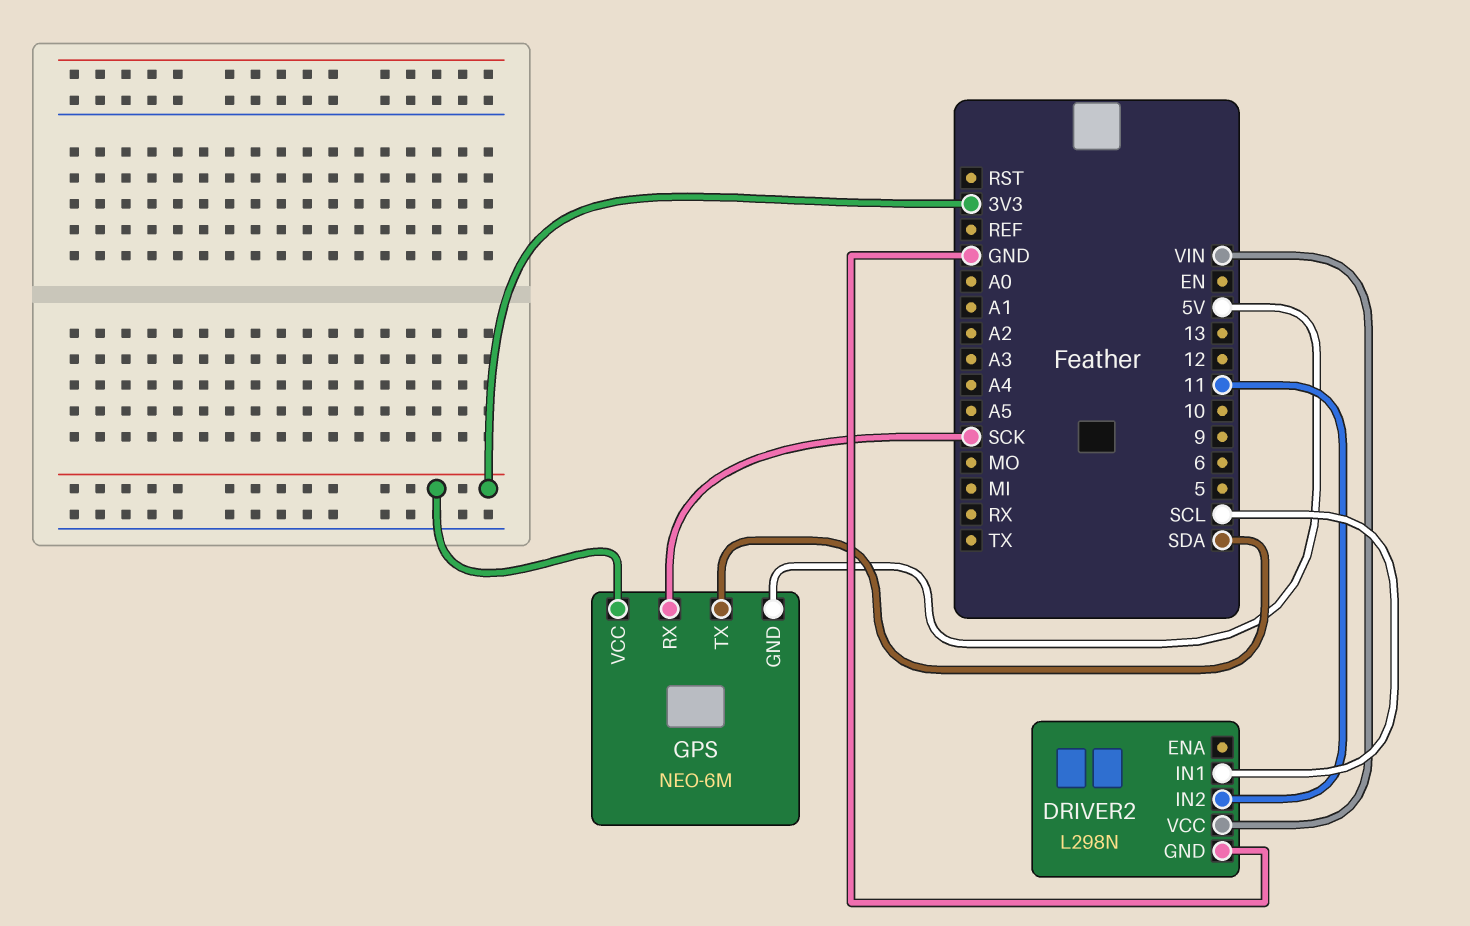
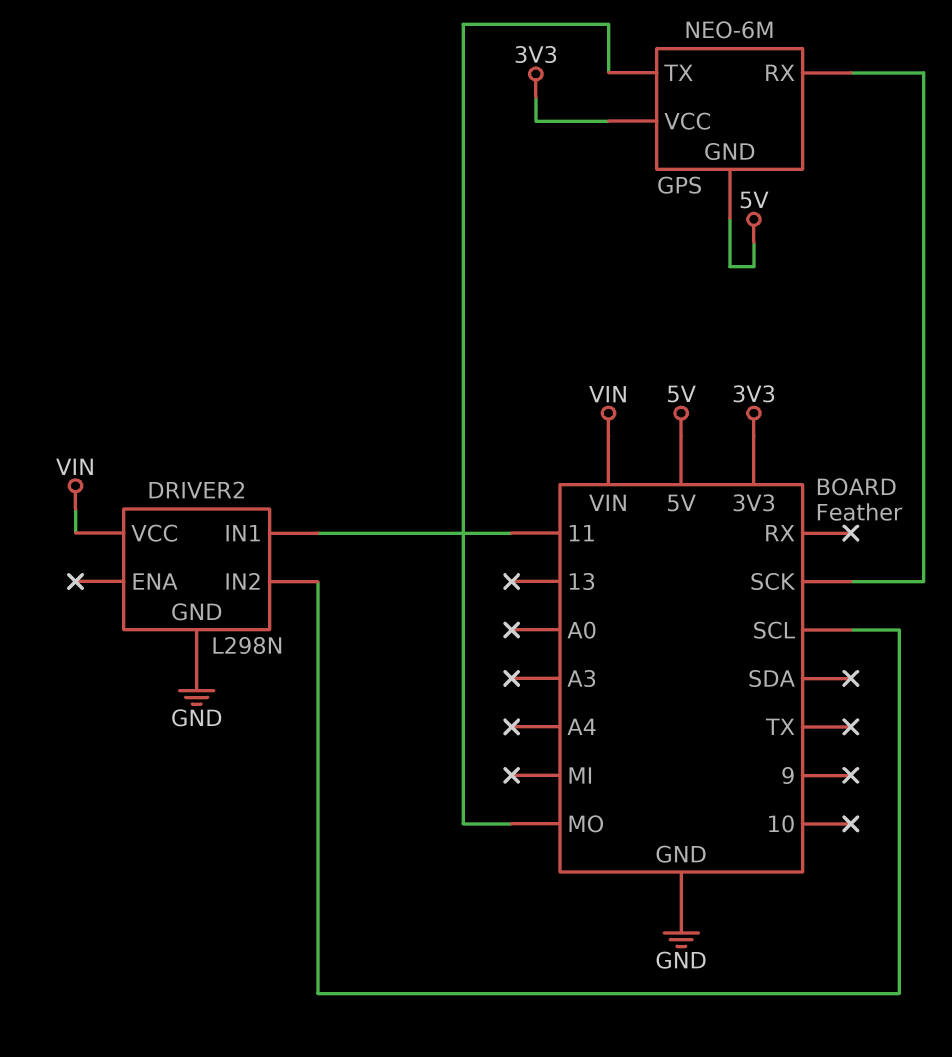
DRIVER2 pin IN1: SCL -> 11
DRIVER2 pin IN2: 11 -> SCL
GPS pin TX: SDA -> MO

